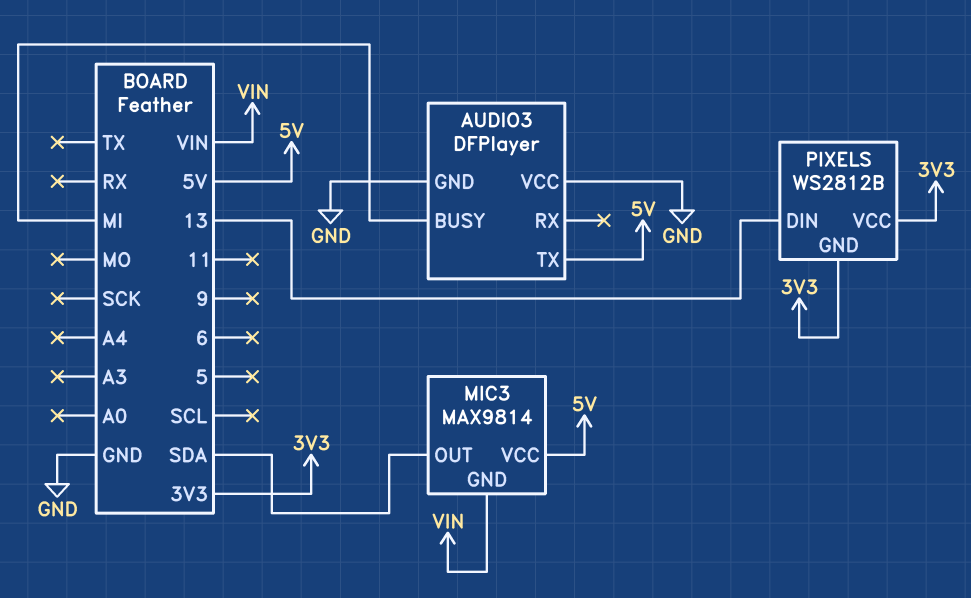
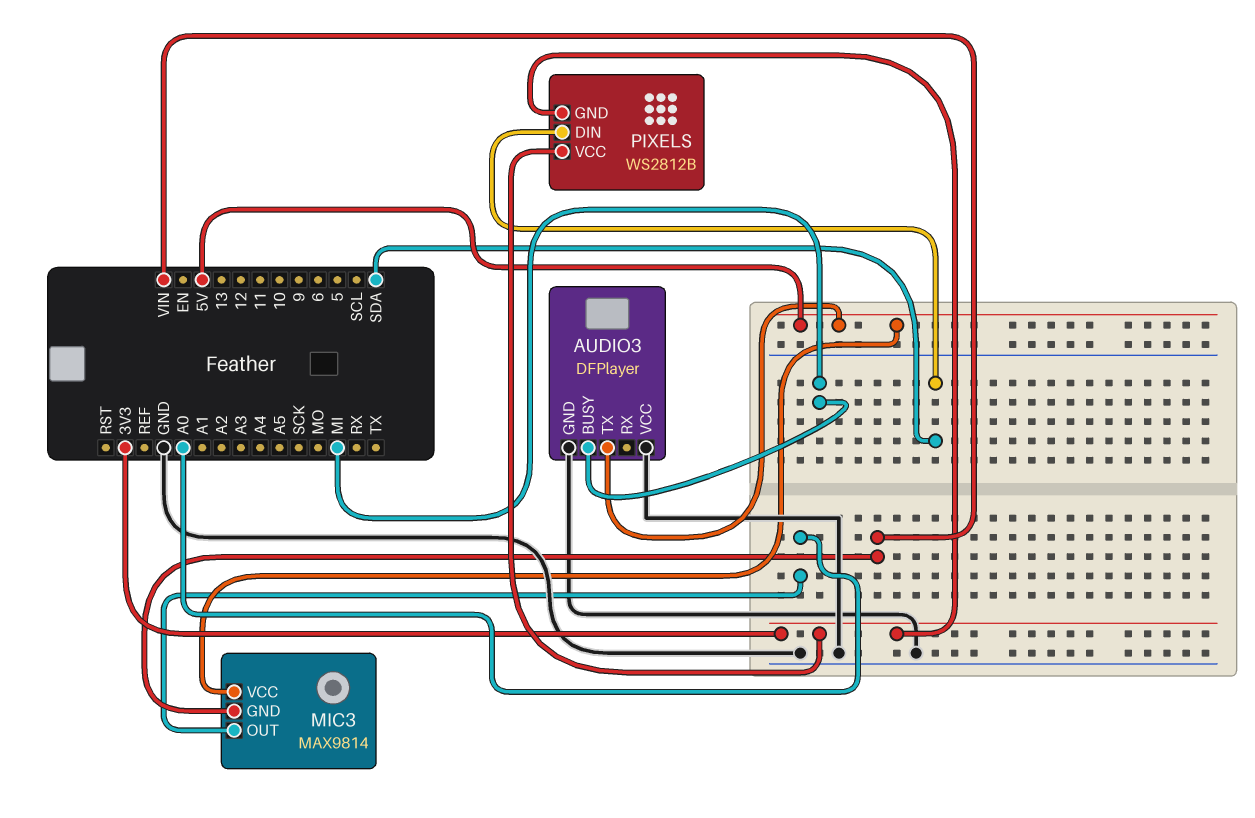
MIC3 pin OUT: SDA -> A0
PIXELS pin DIN: 13 -> SDA

